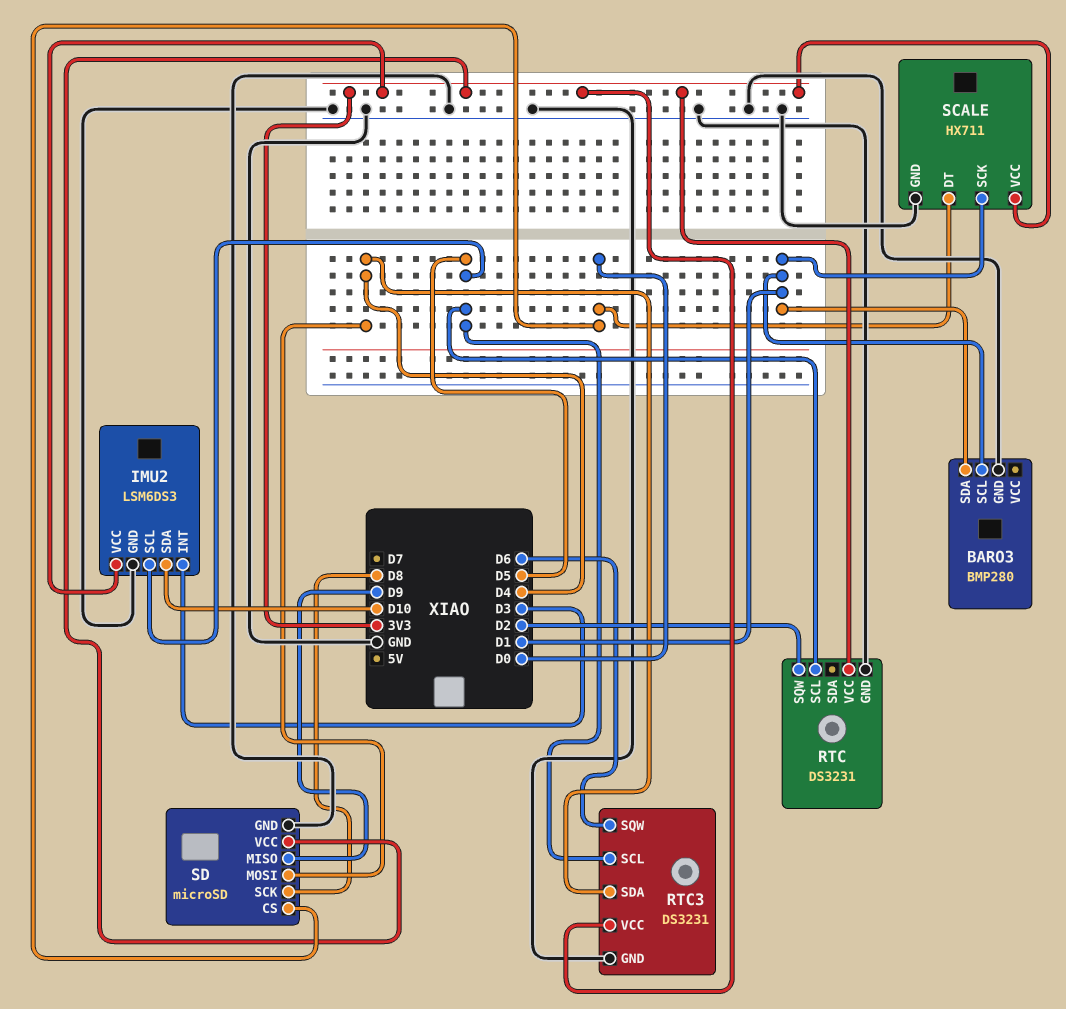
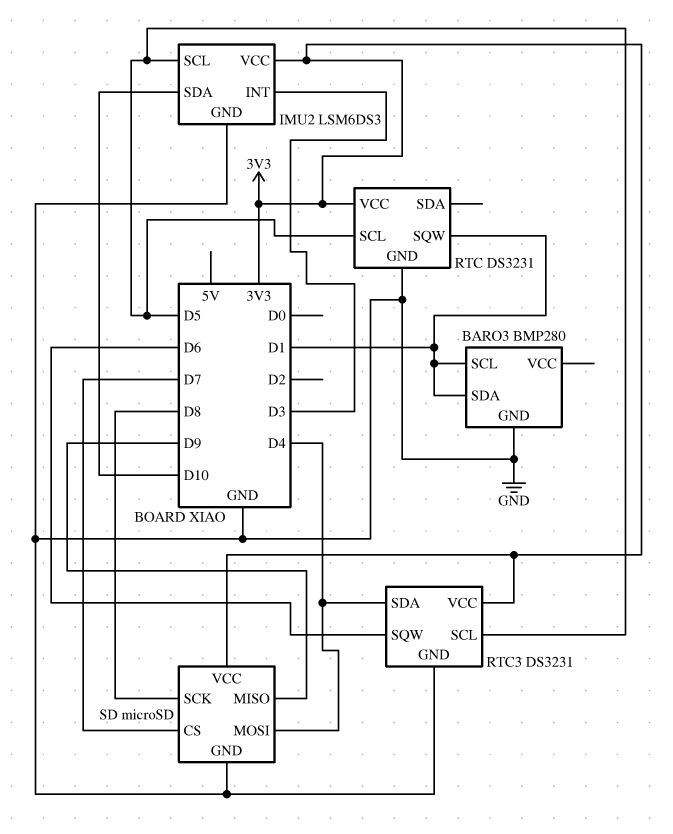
RTC pin SQW: D2 -> D1
SCALE: HX711 -> none
SCALE pin DT: D0 -> none
SCALE pin GND: GND -> none
SCALE pin SCK: D1 -> none
SCALE pin VCC: 3V3 -> none
SD pin CS: D0 -> D7

